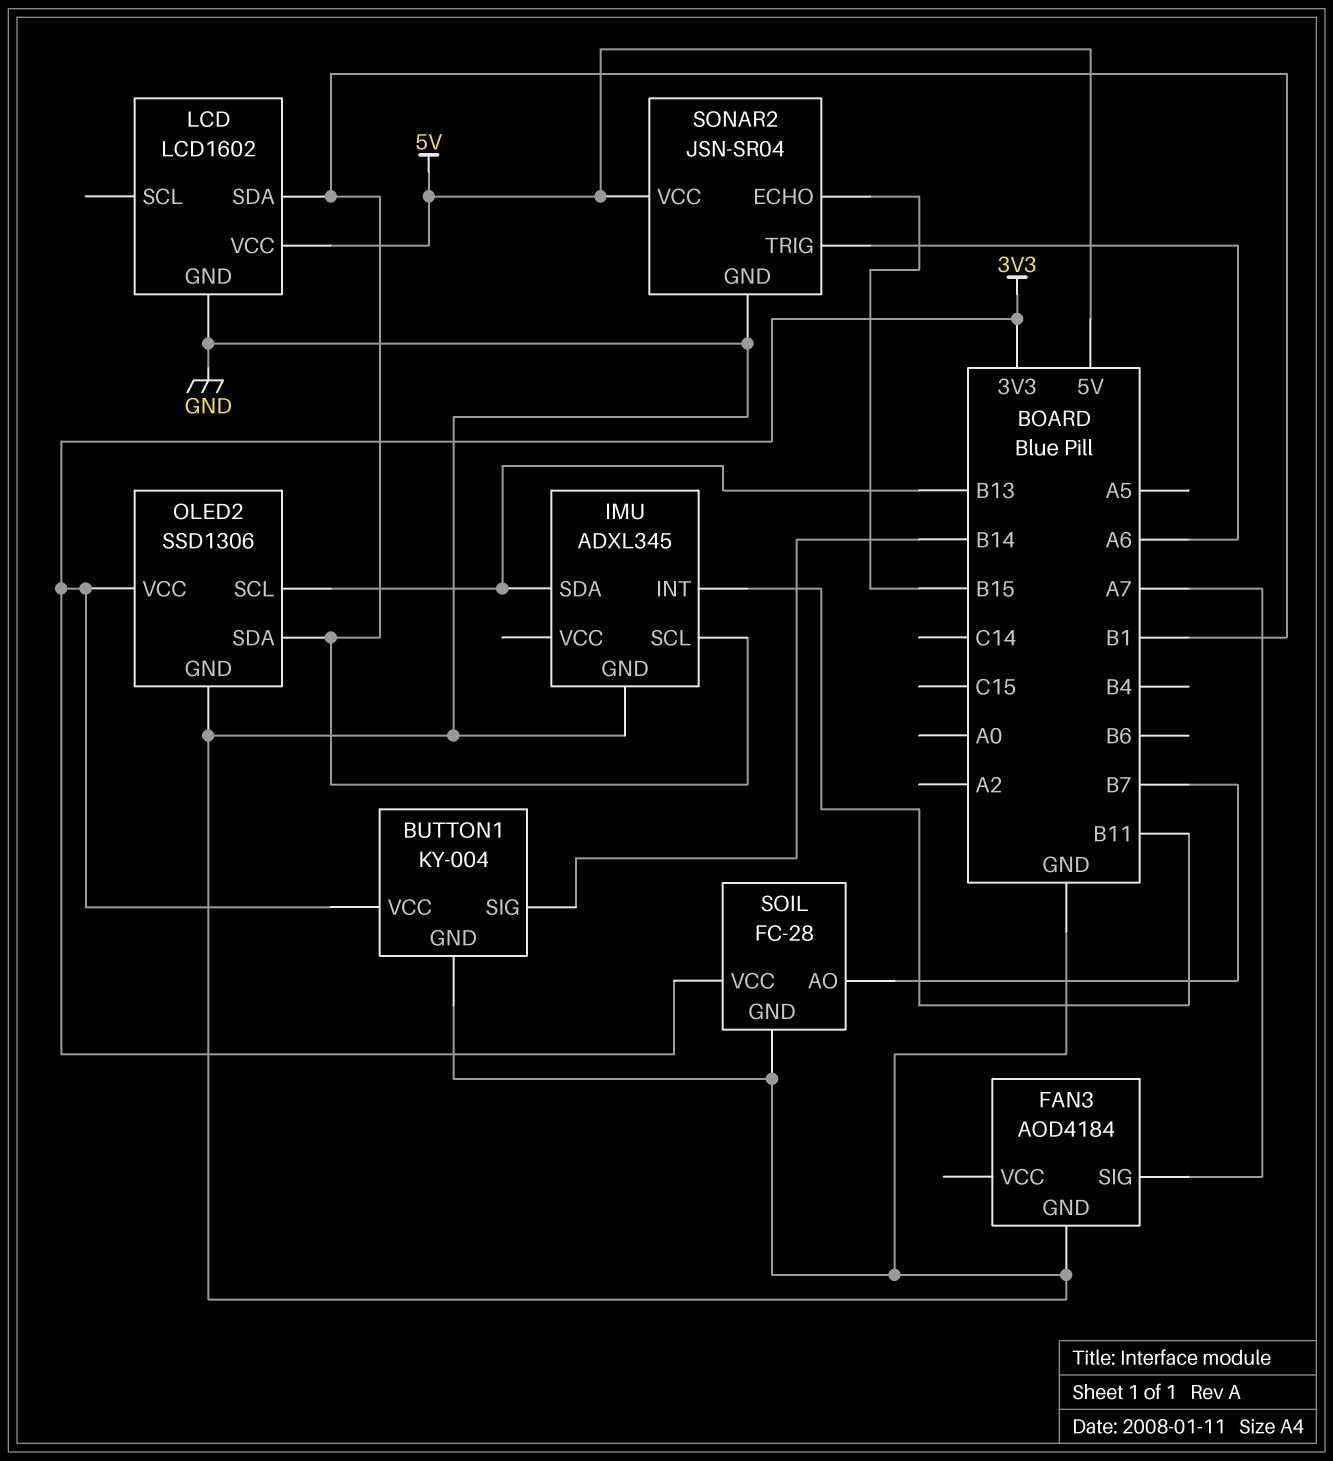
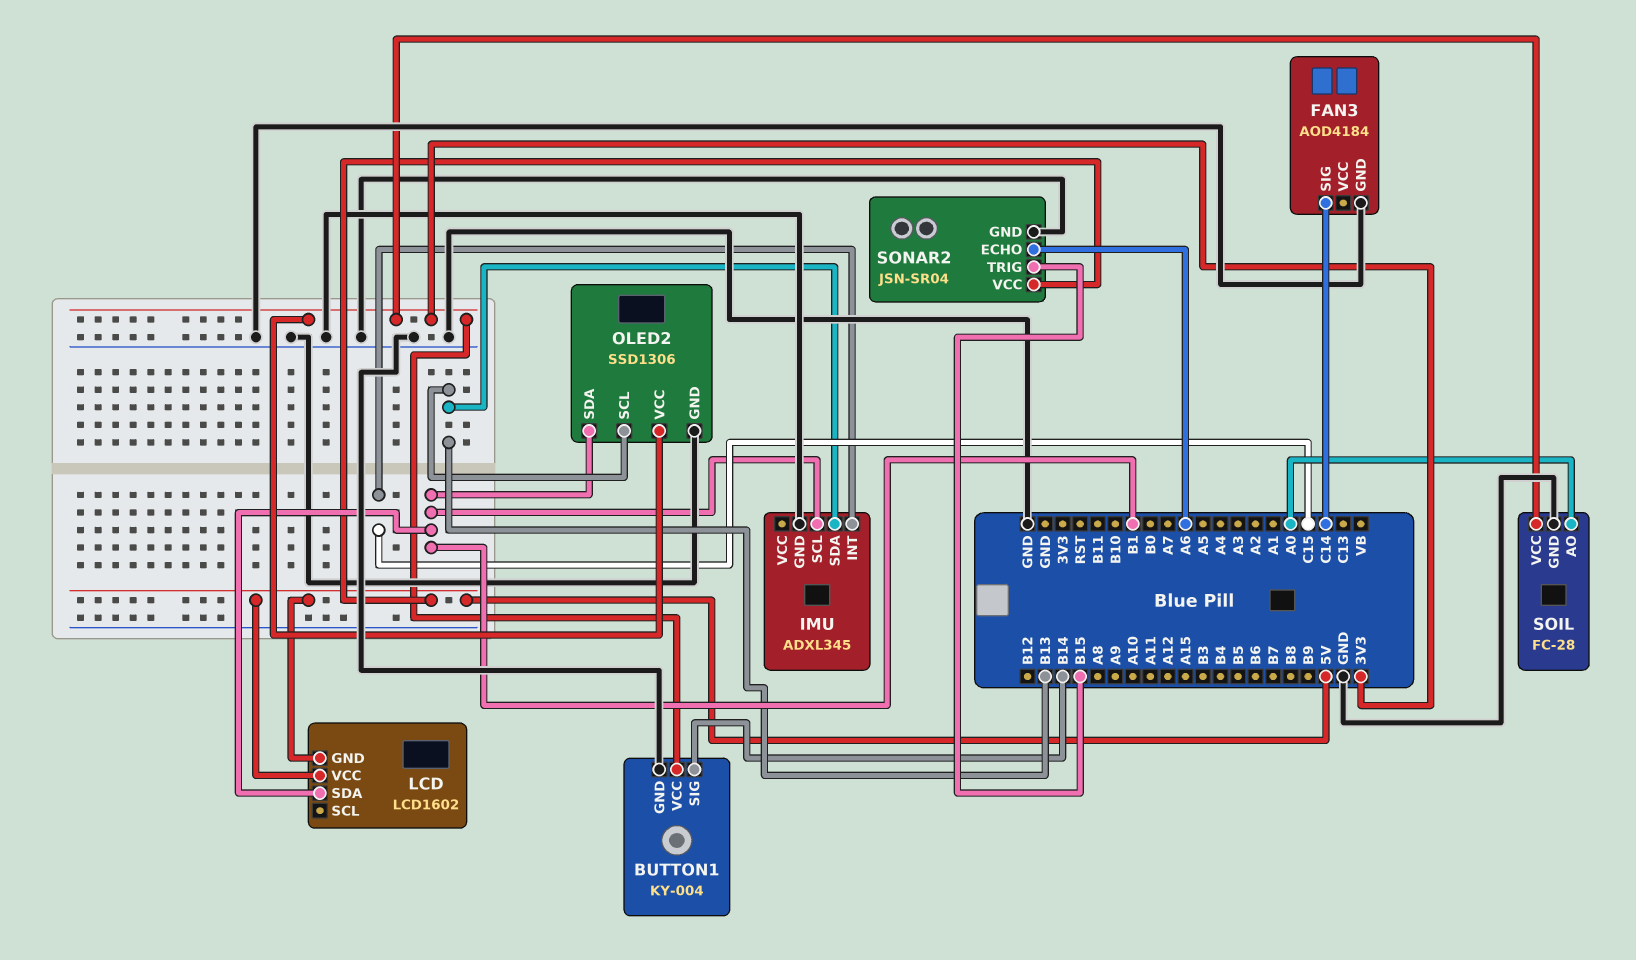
FAN3 pin SIG: A7 -> C14
IMU pin INT: B11 -> C15
LCD pin GND: GND -> 5V
SOIL pin AO: B7 -> A0
SONAR2 pin ECHO: B15 -> A6
SONAR2 pin TRIG: A6 -> B15

